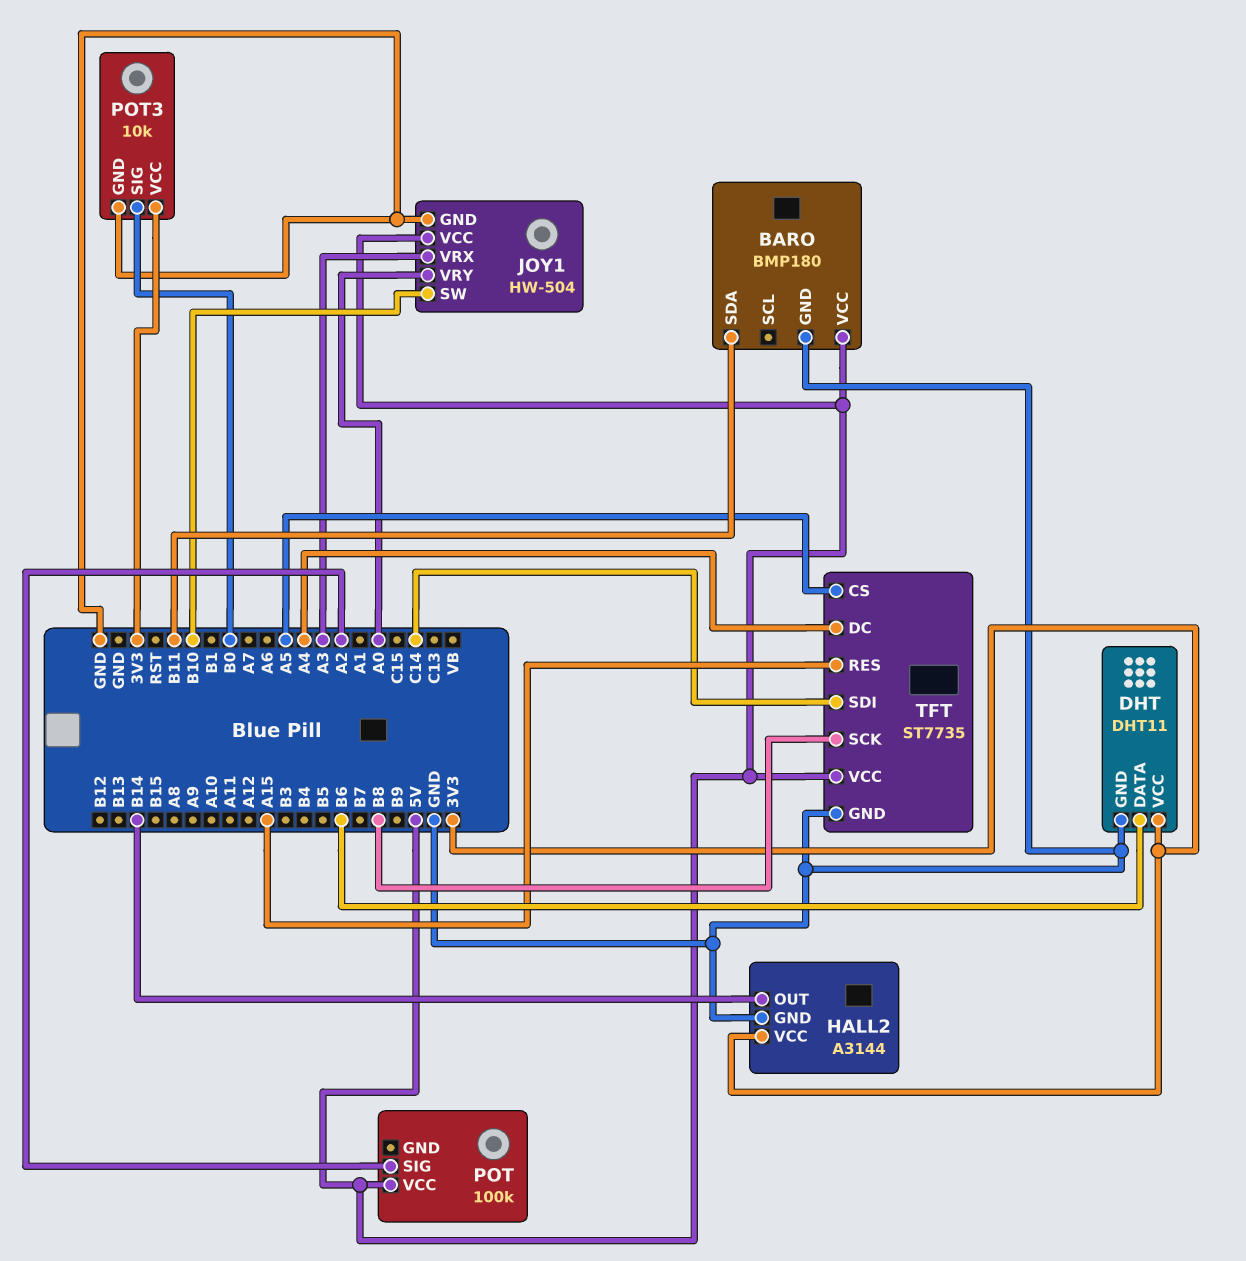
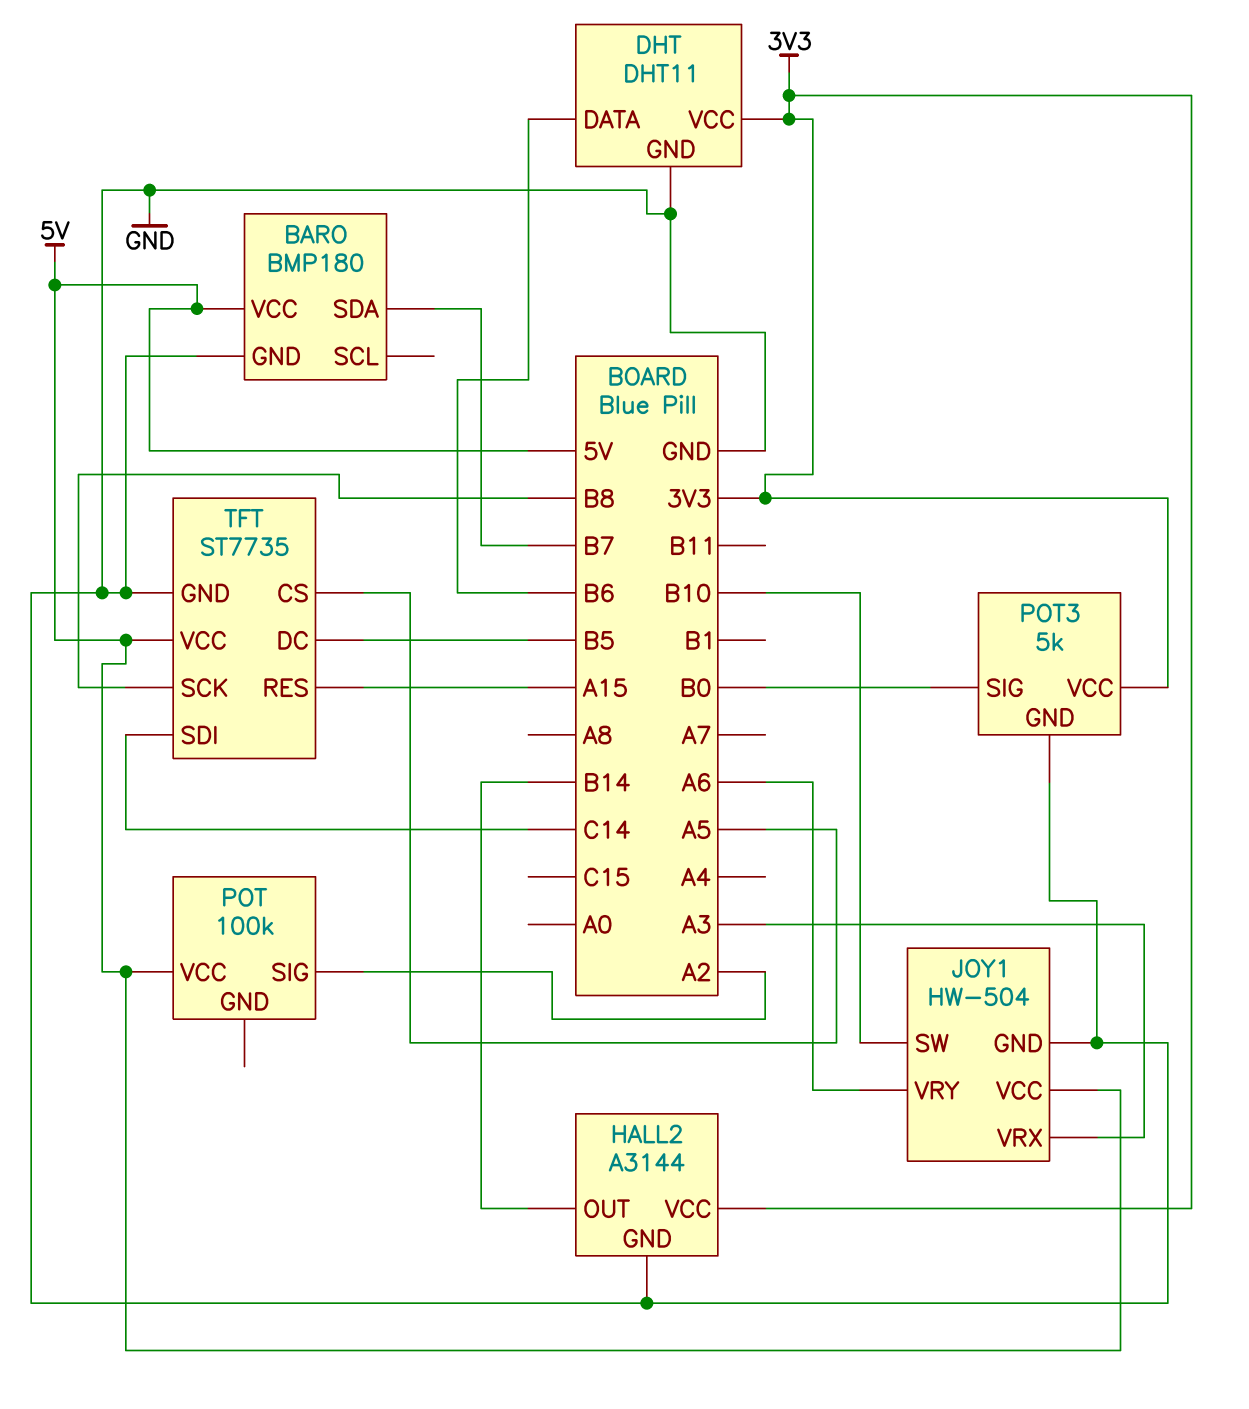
BARO pin SDA: B11 -> B7
JOY1 pin VRY: A0 -> A6
POT3: 10k -> 5k
TFT pin DC: A4 -> B5

